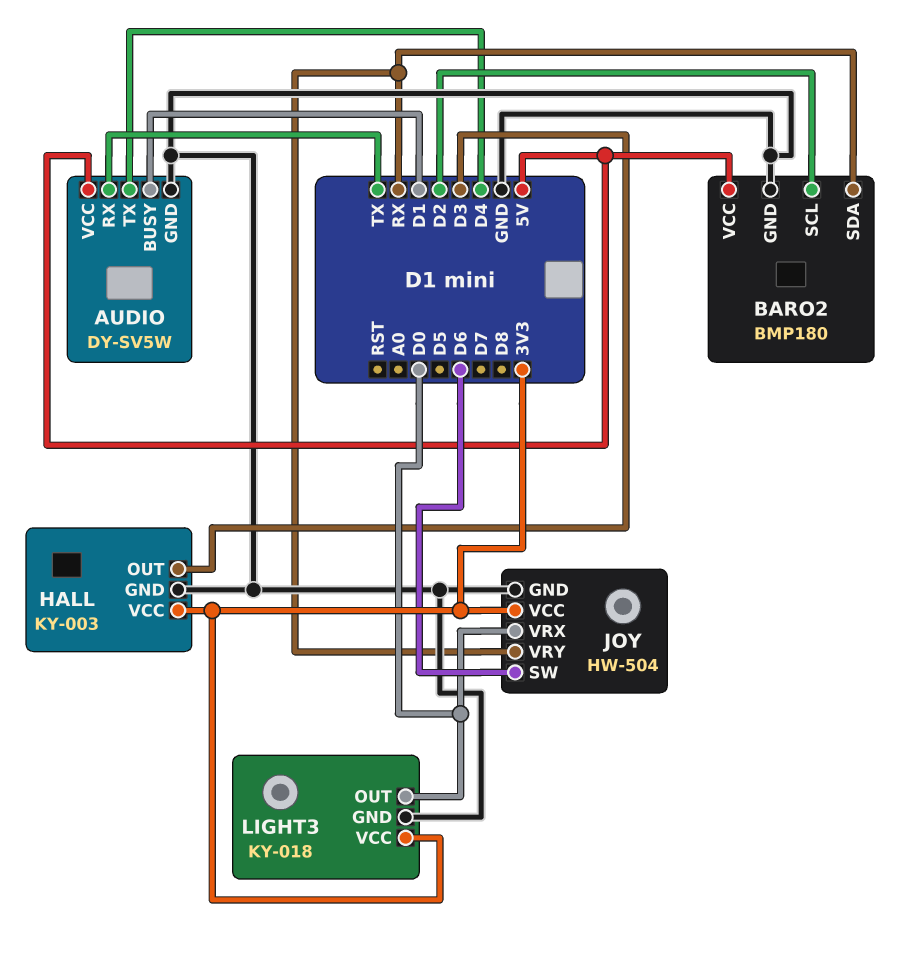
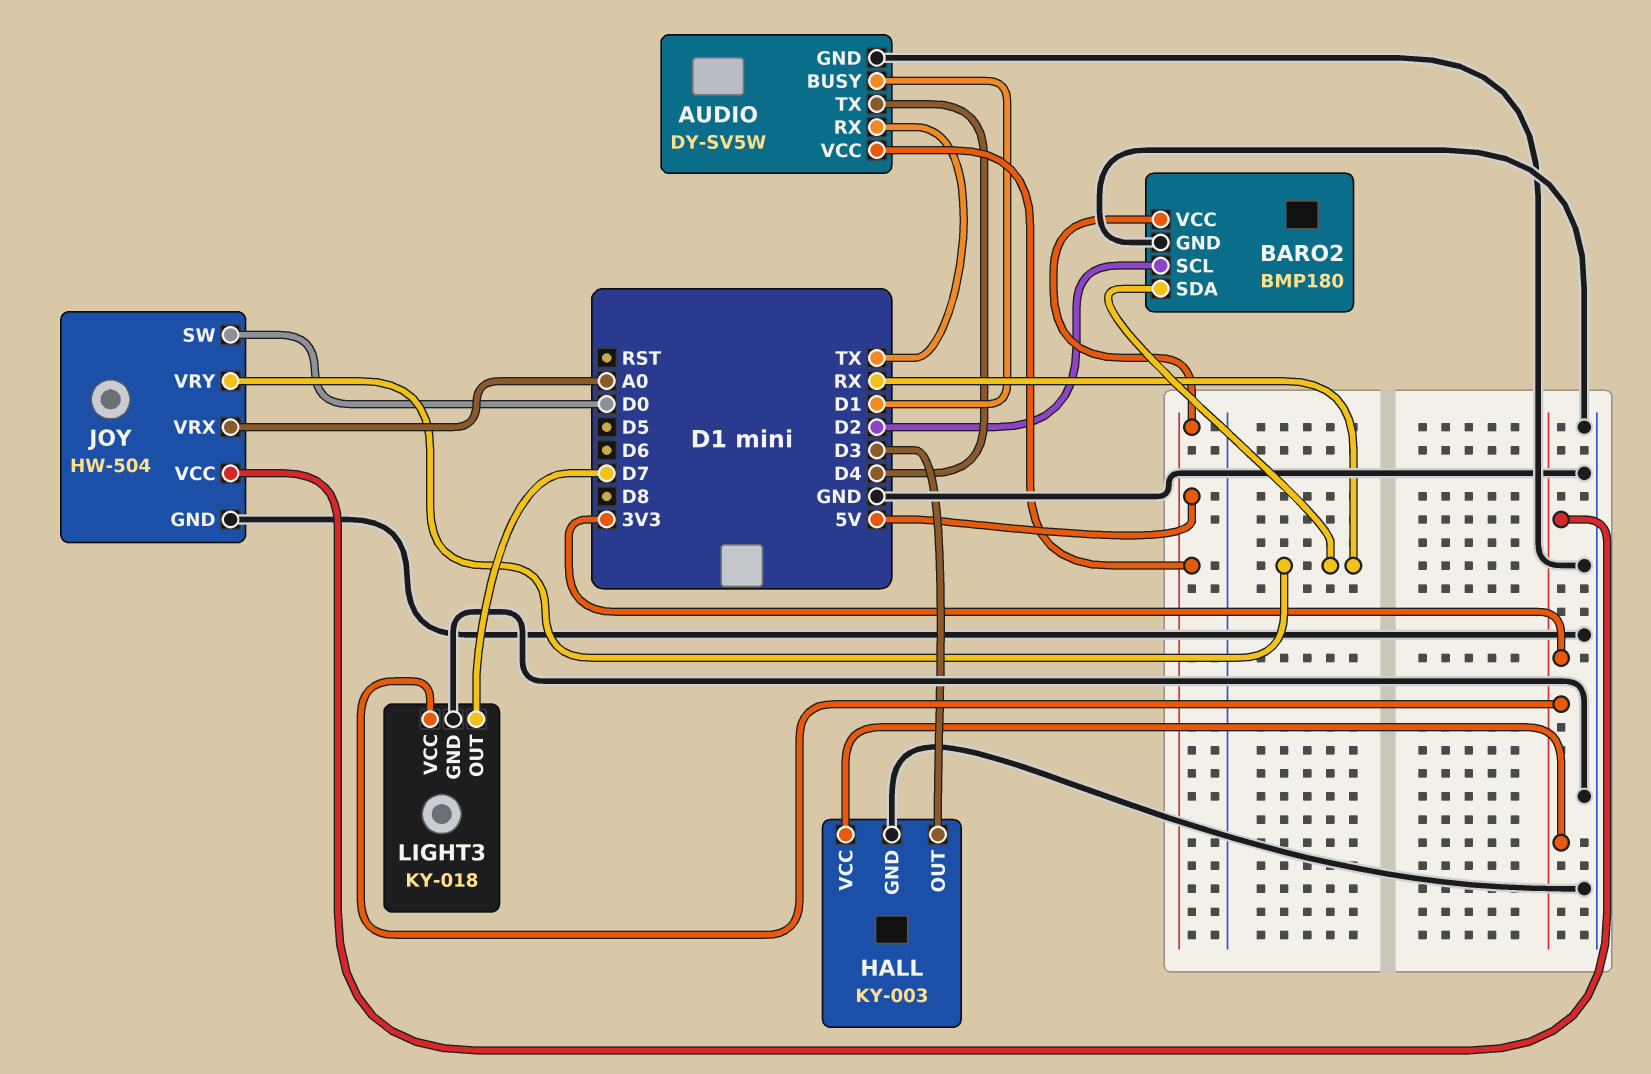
JOY pin SW: D6 -> D0
JOY pin VRX: D0 -> A0
LIGHT3 pin OUT: D0 -> D7

